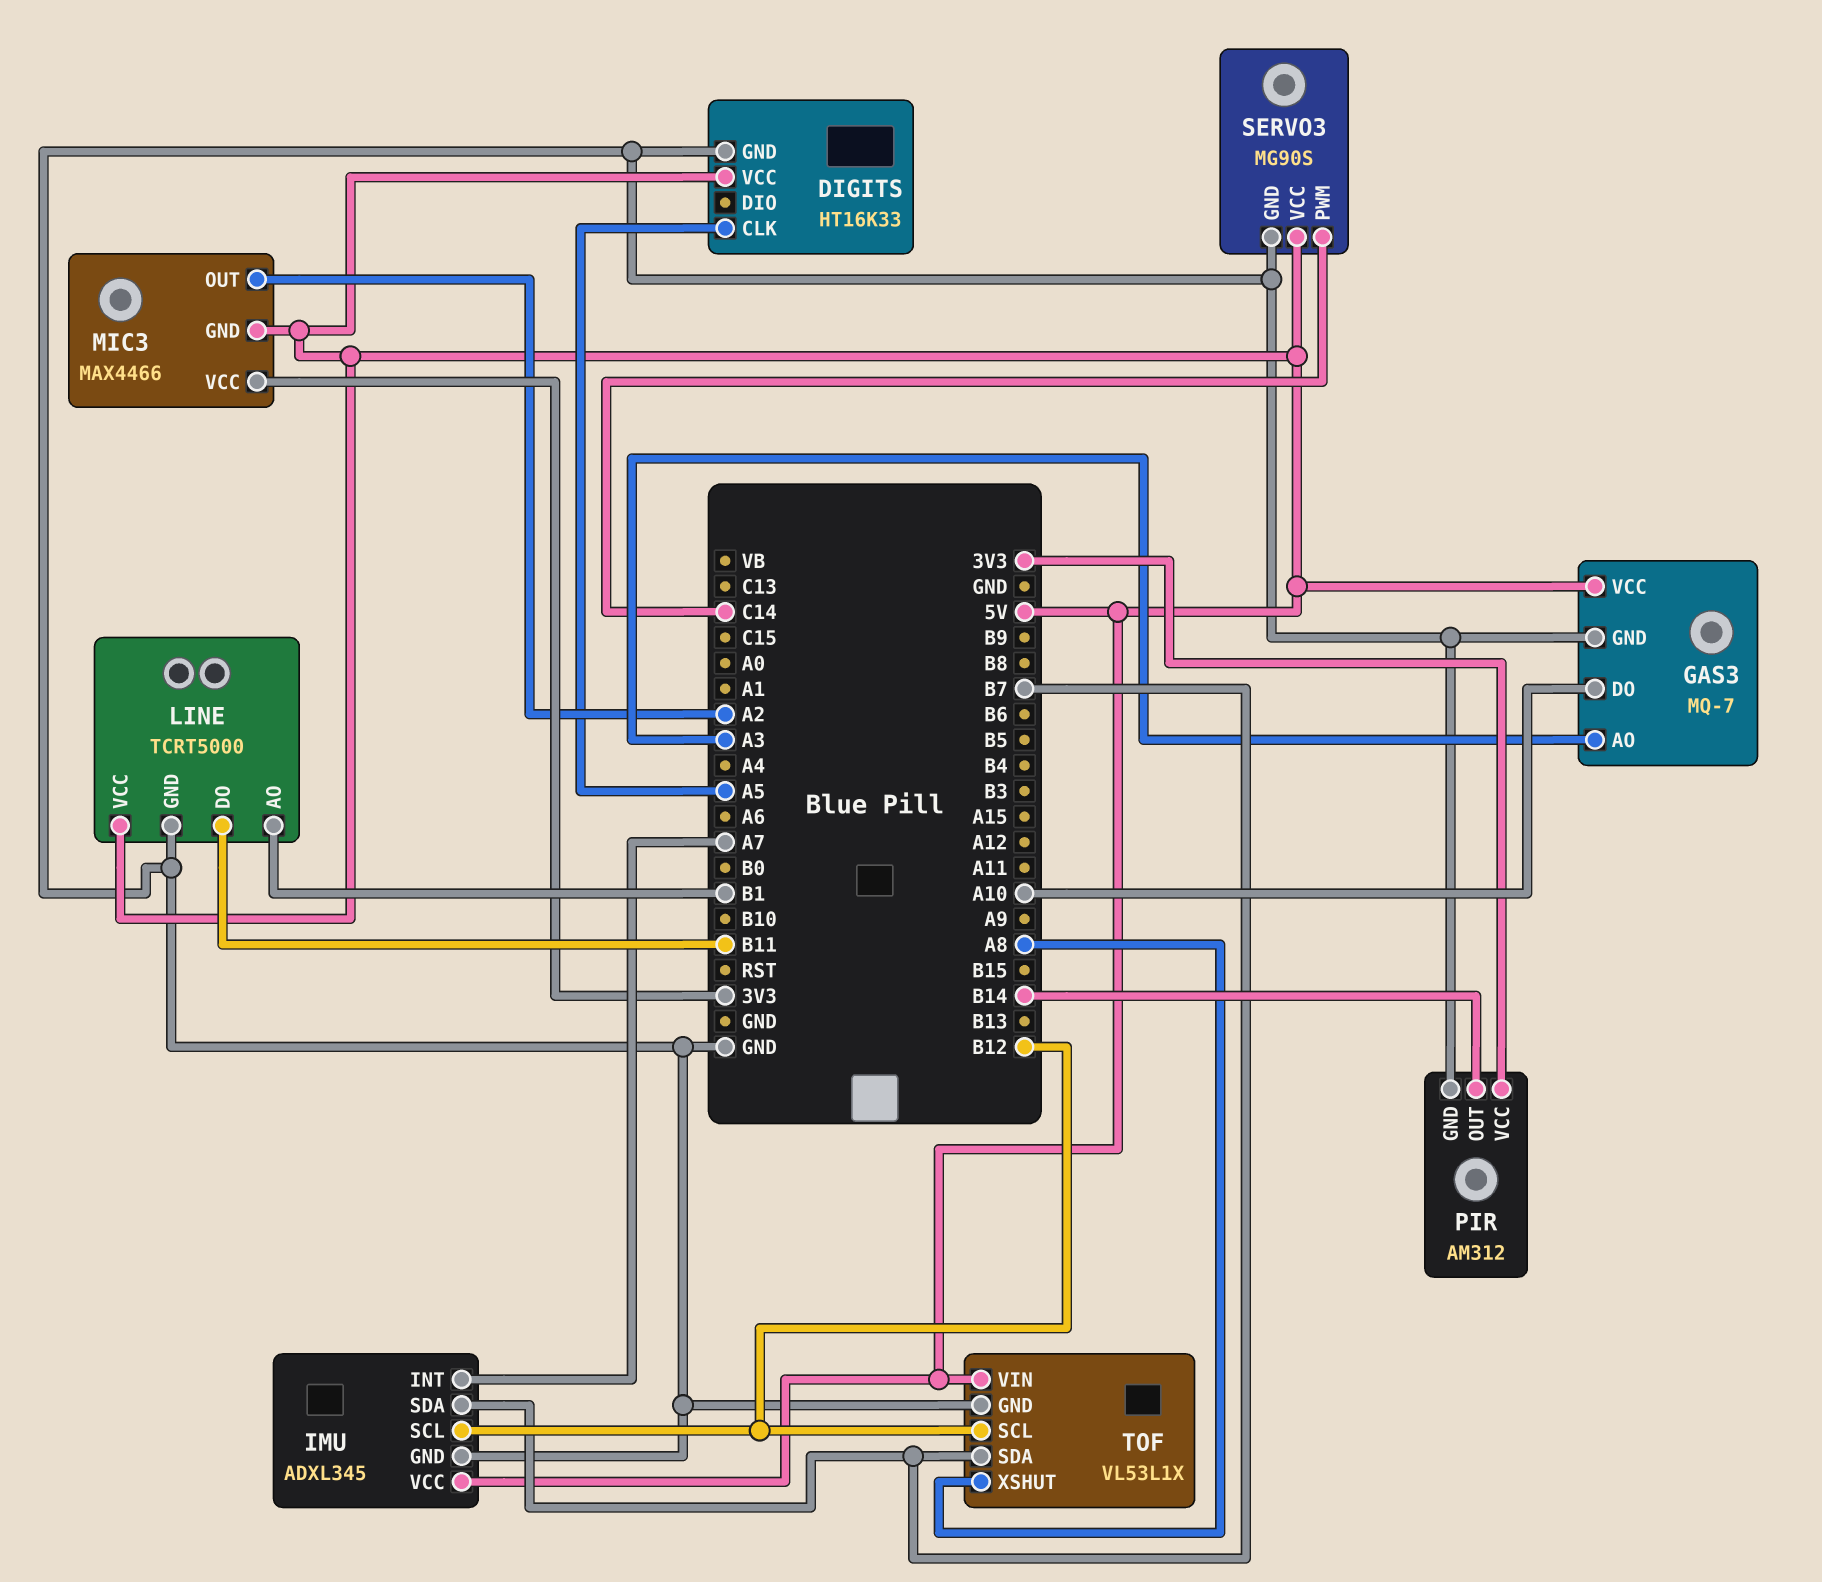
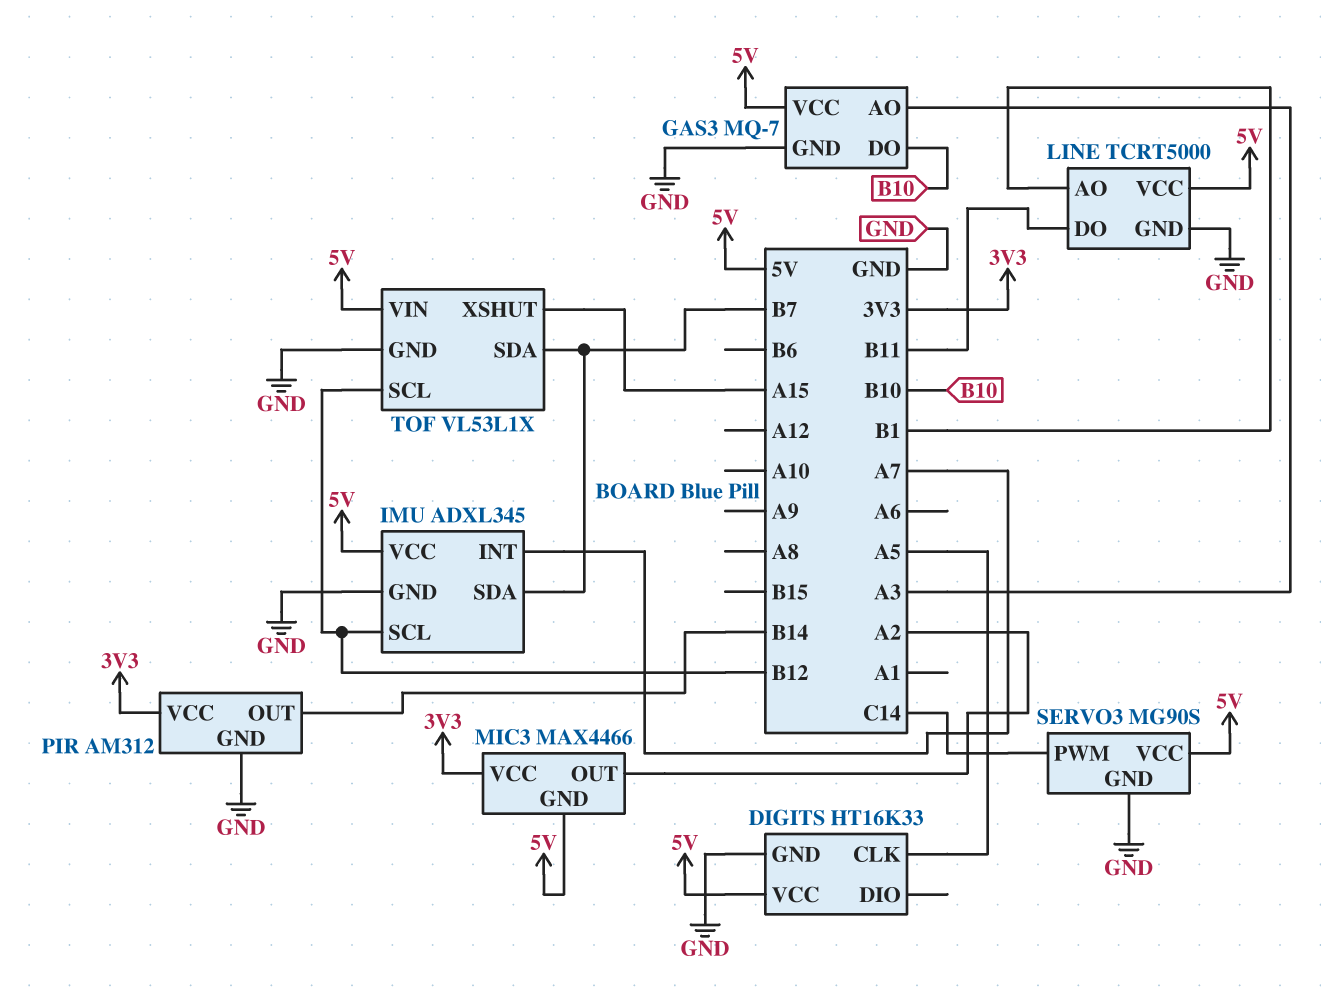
GAS3 pin DO: A10 -> B10
TOF pin XSHUT: A8 -> A15

